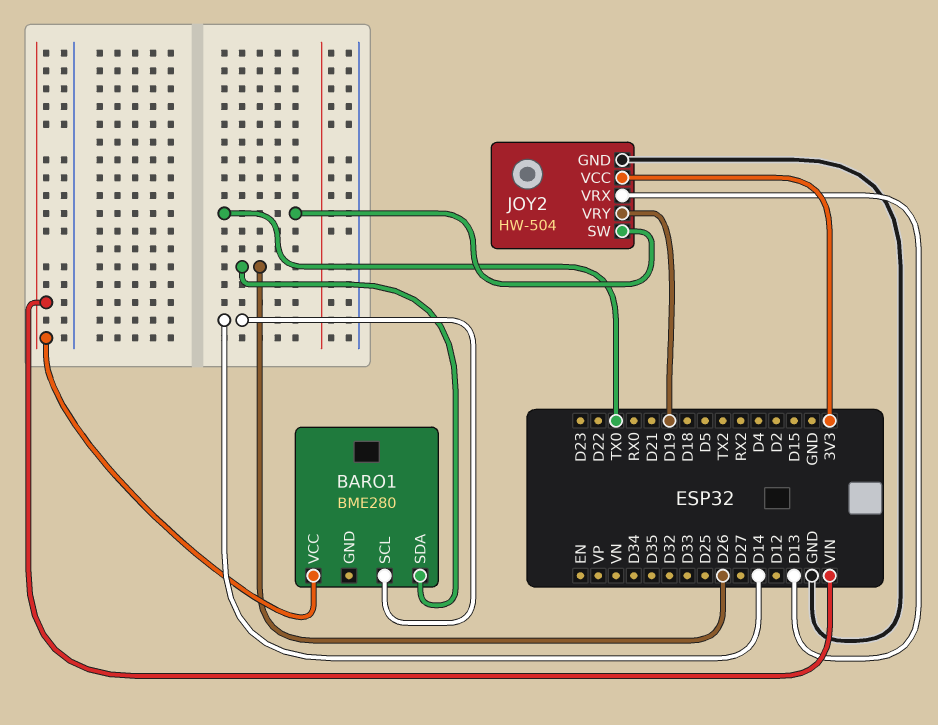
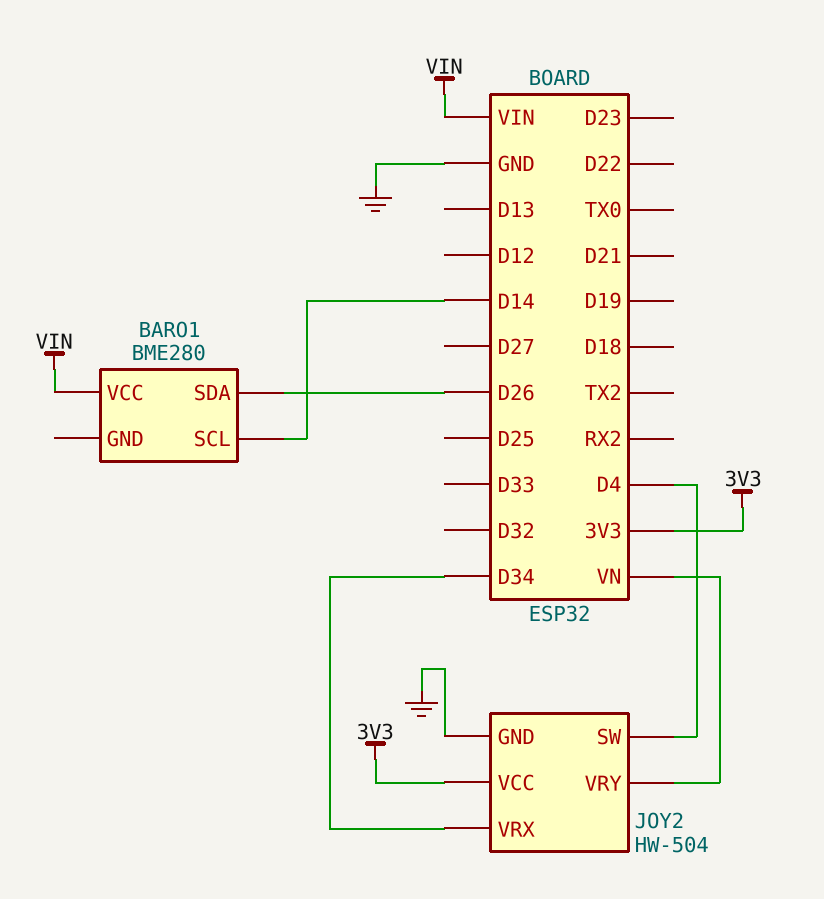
JOY2 pin SW: TX0 -> D4
JOY2 pin VRX: D13 -> D34
JOY2 pin VRY: D19 -> VN

